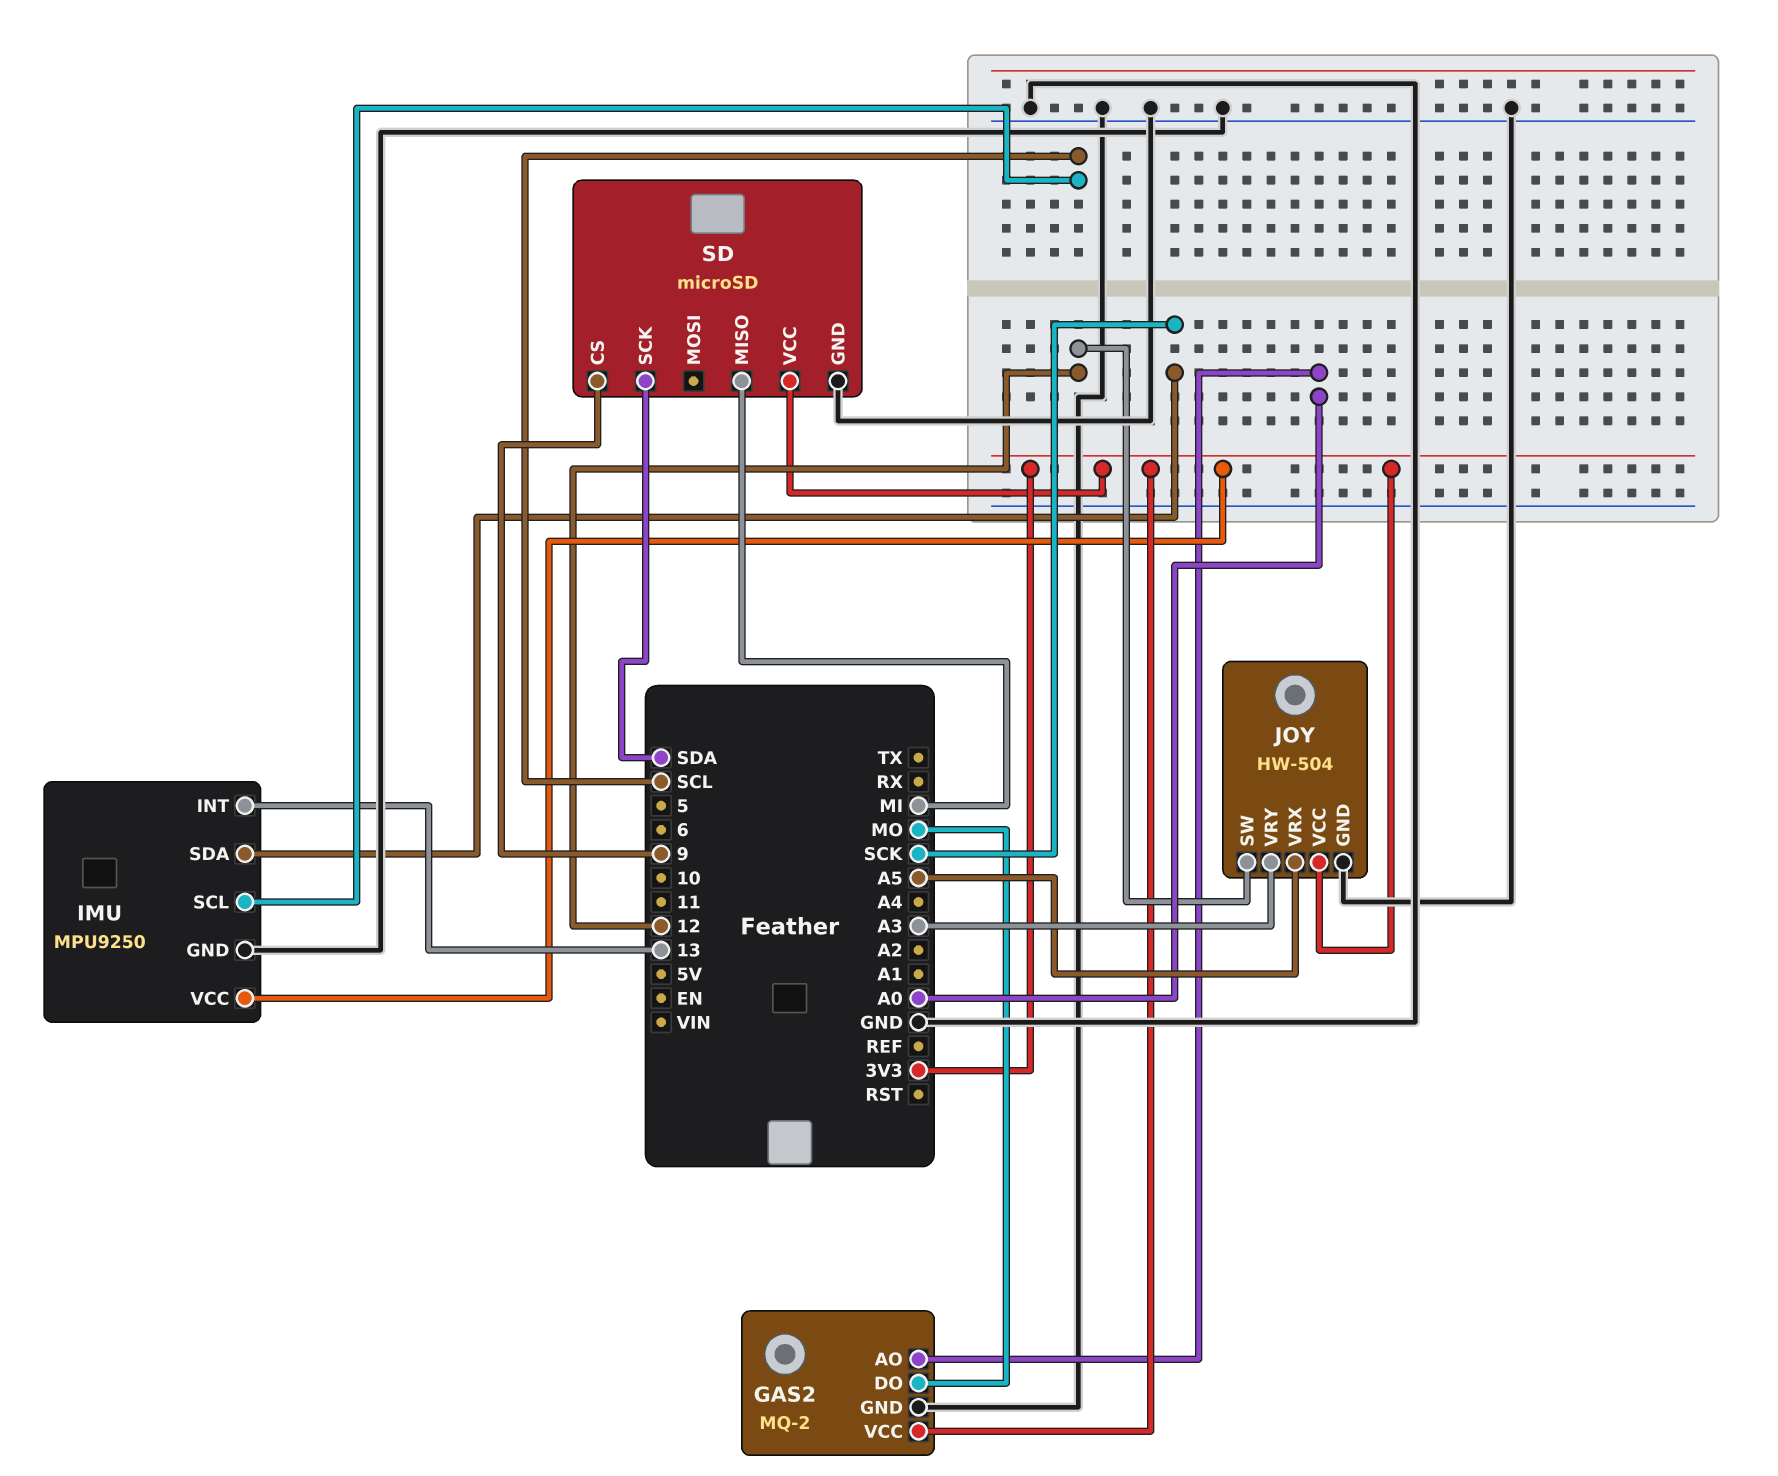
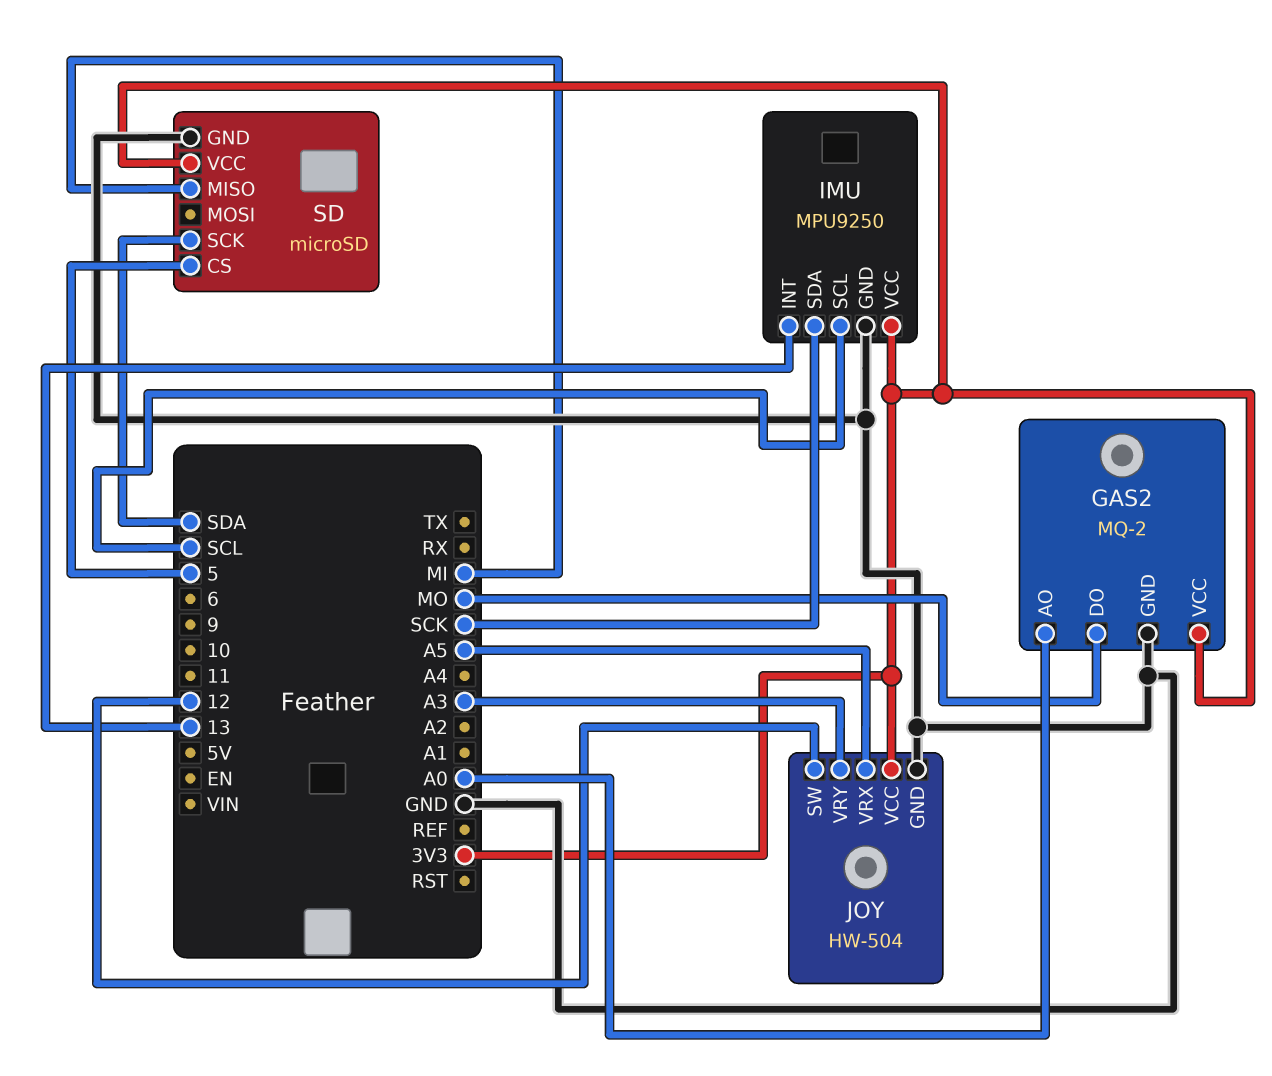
SD pin CS: 9 -> 5

